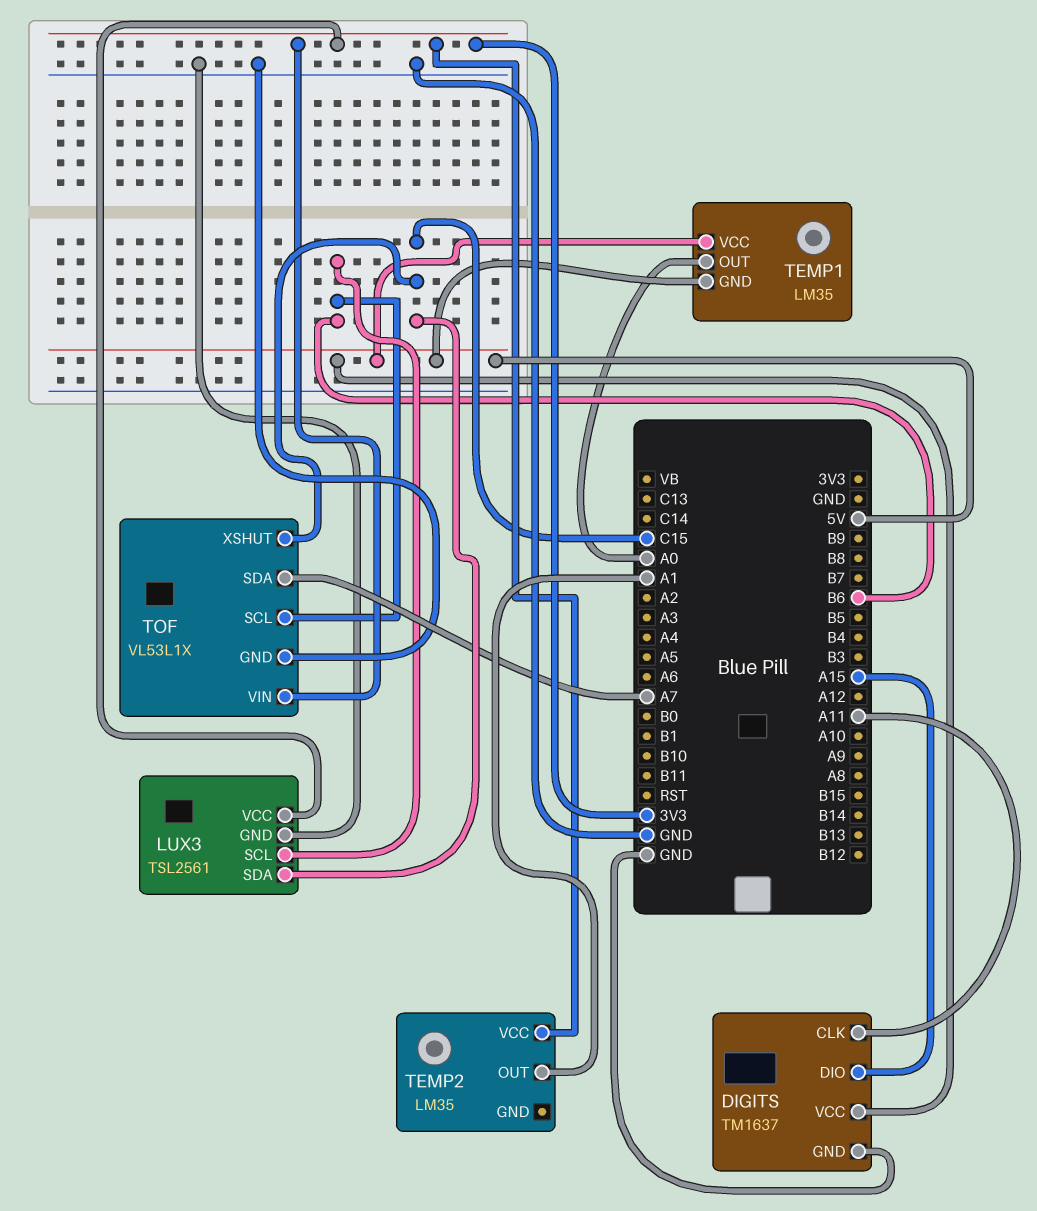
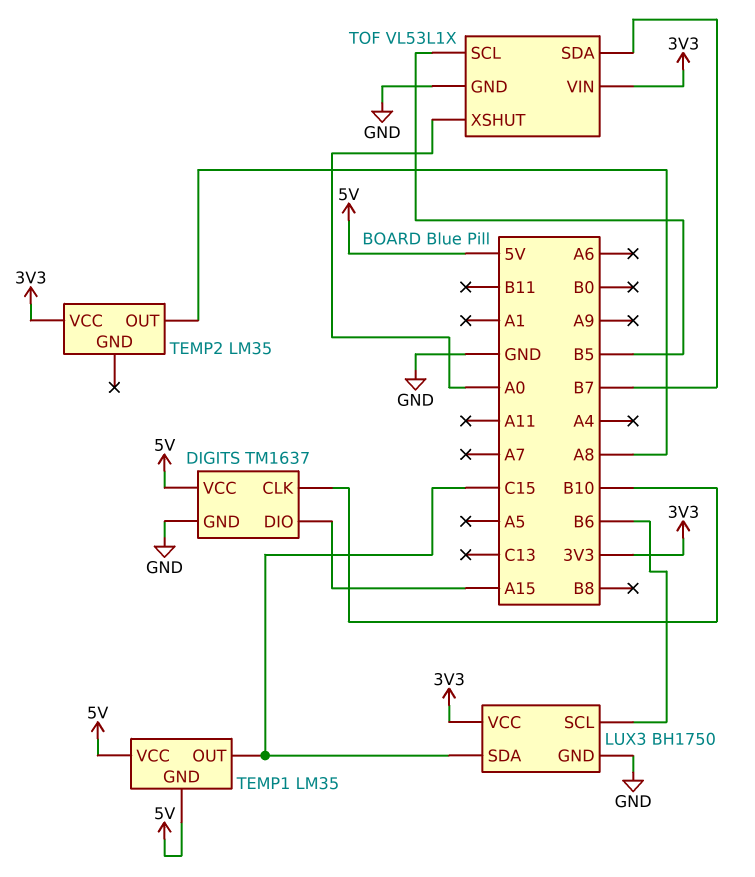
DIGITS pin CLK: A11 -> B10
LUX3: TSL2561 -> BH1750
TEMP1 pin OUT: A0 -> C15
TEMP2 pin OUT: A1 -> A8
TOF pin SCL: B6 -> B5
TOF pin SDA: A7 -> B7
TOF pin XSHUT: C15 -> A0

